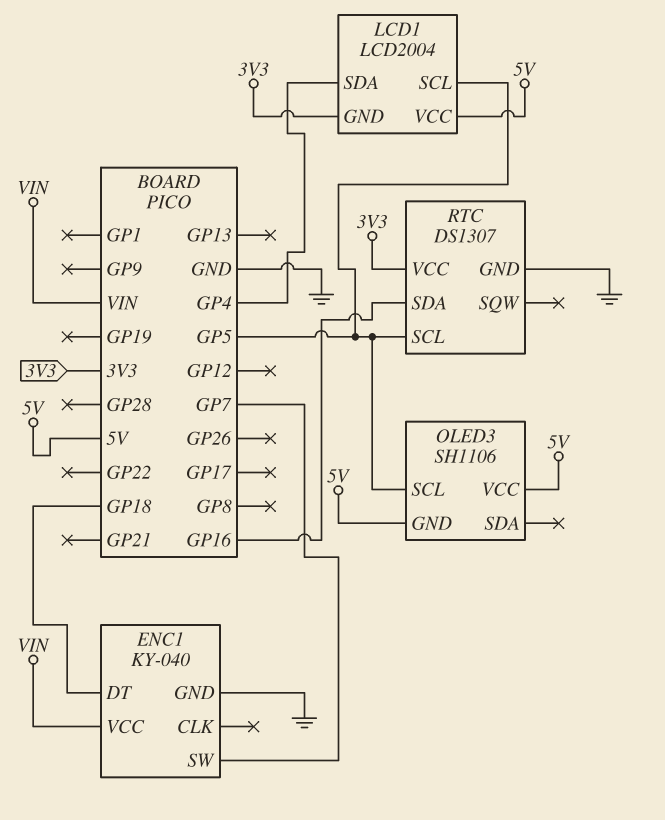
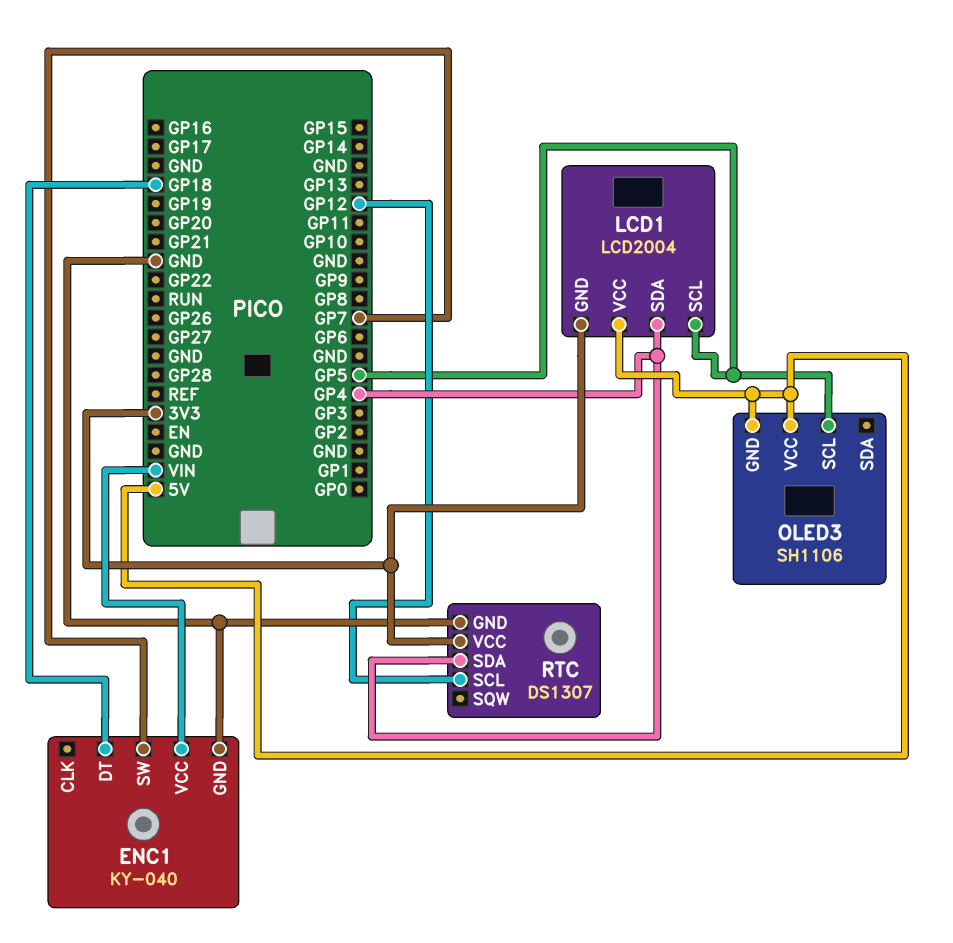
RTC pin SCL: GP5 -> GP12
RTC pin SDA: GP16 -> GP4

